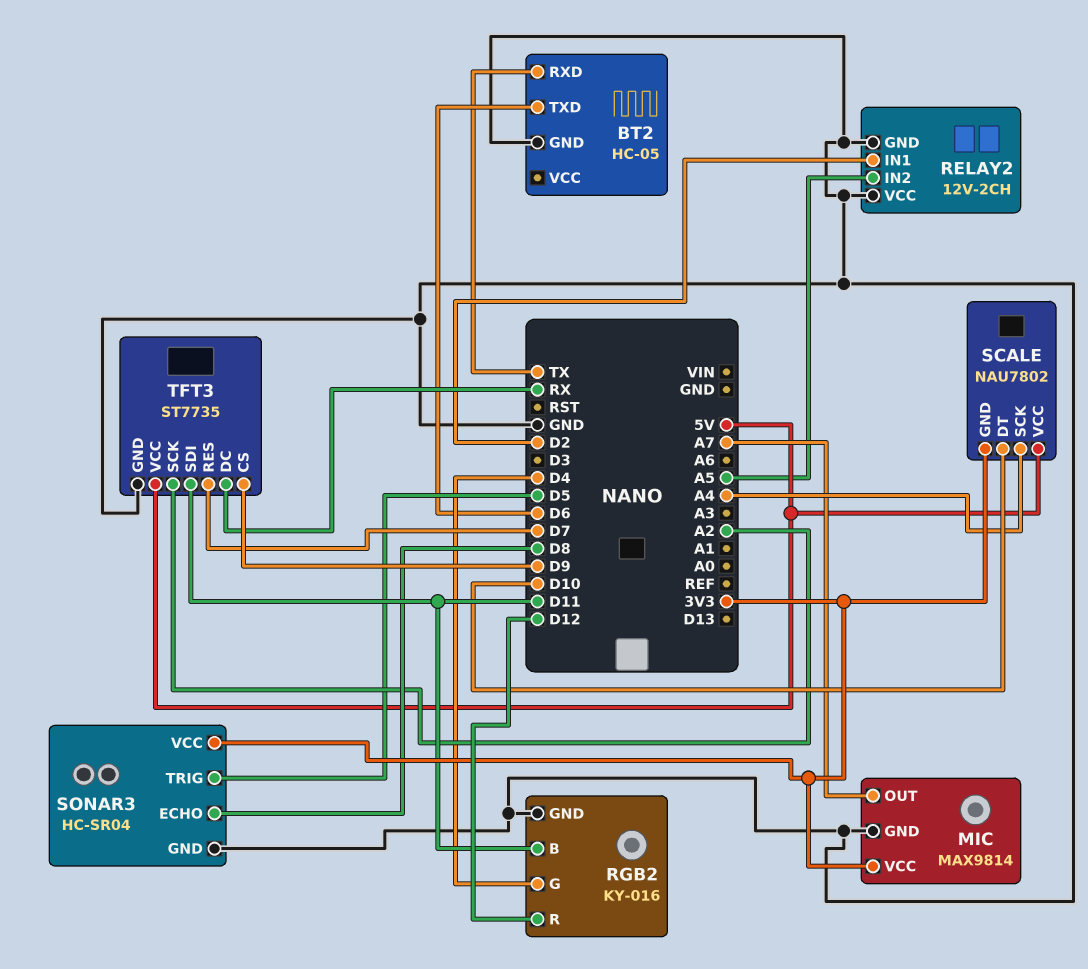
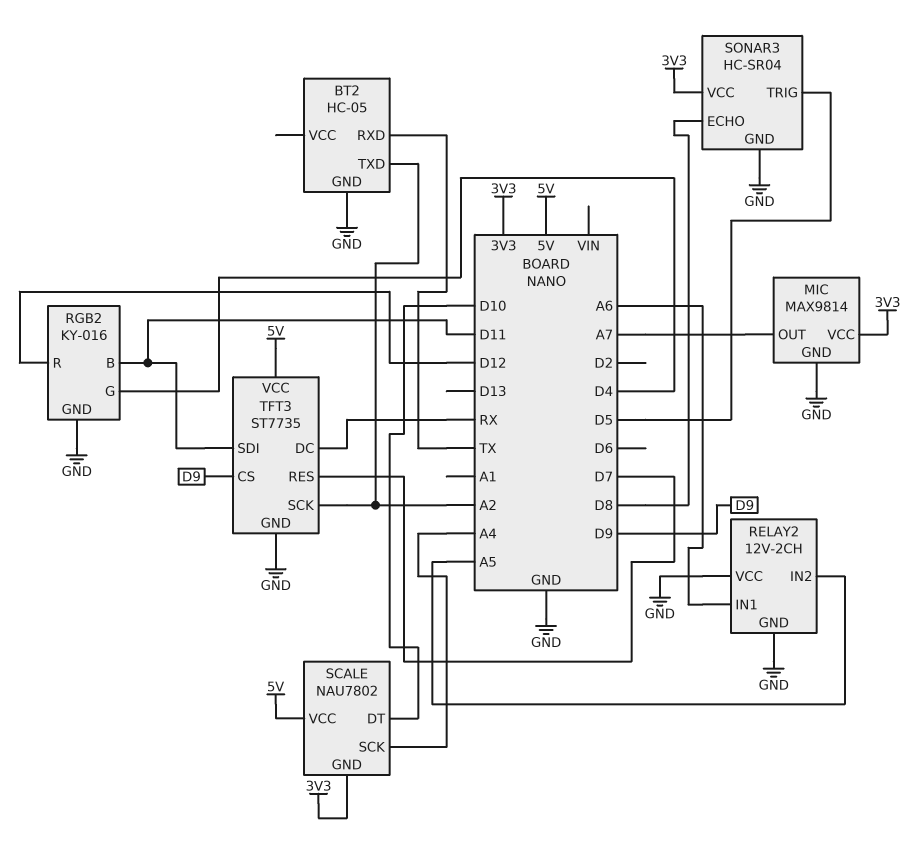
BT2 pin TXD: D6 -> A2
RELAY2 pin IN1: D2 -> A6

